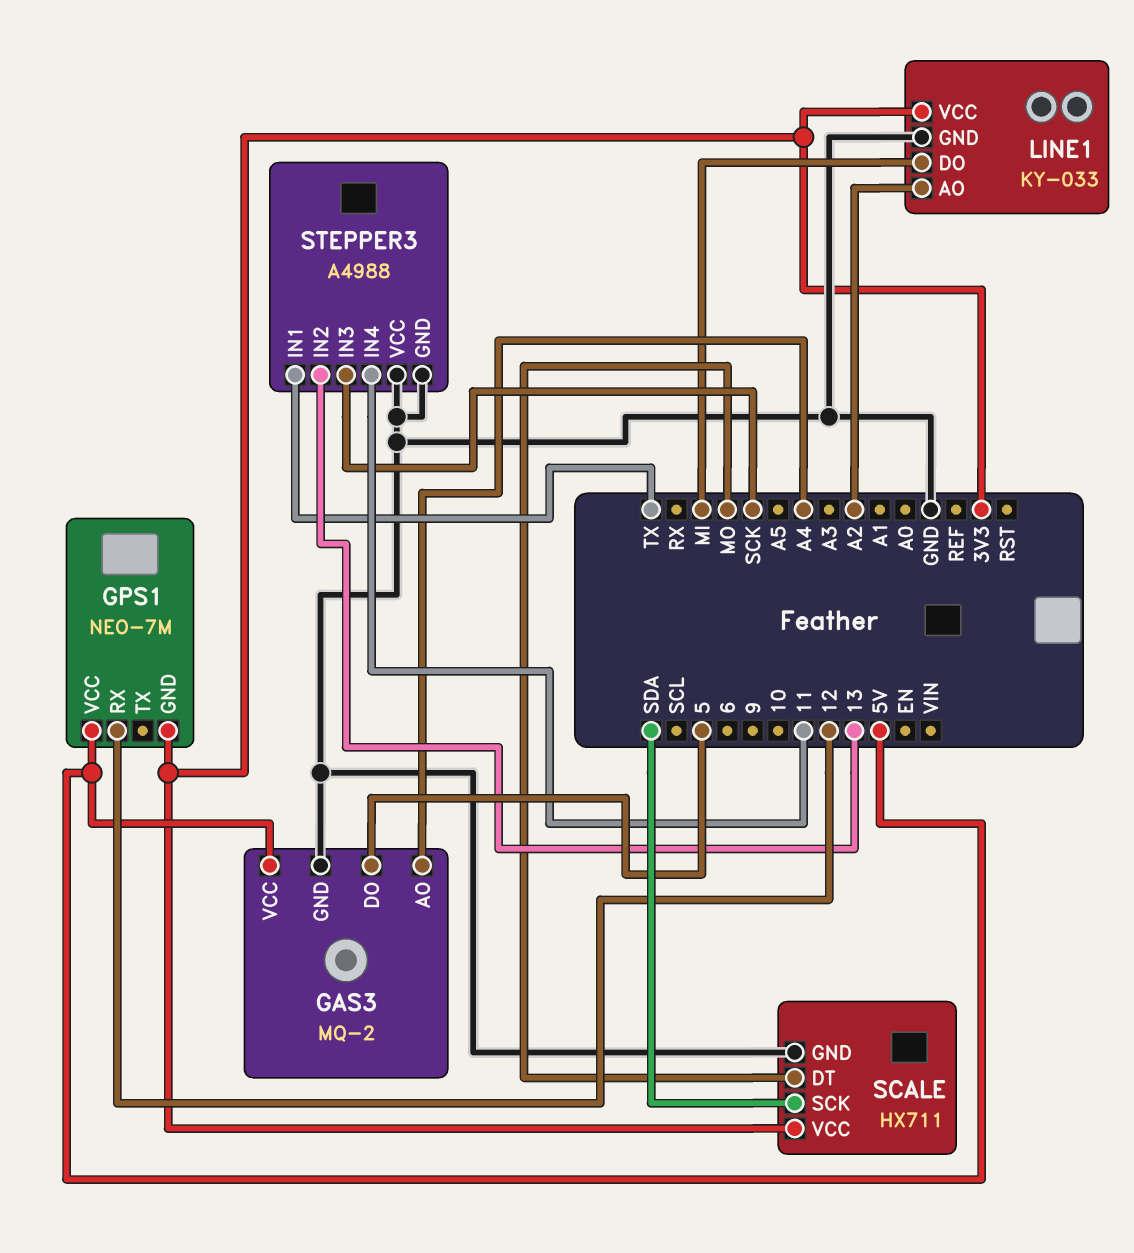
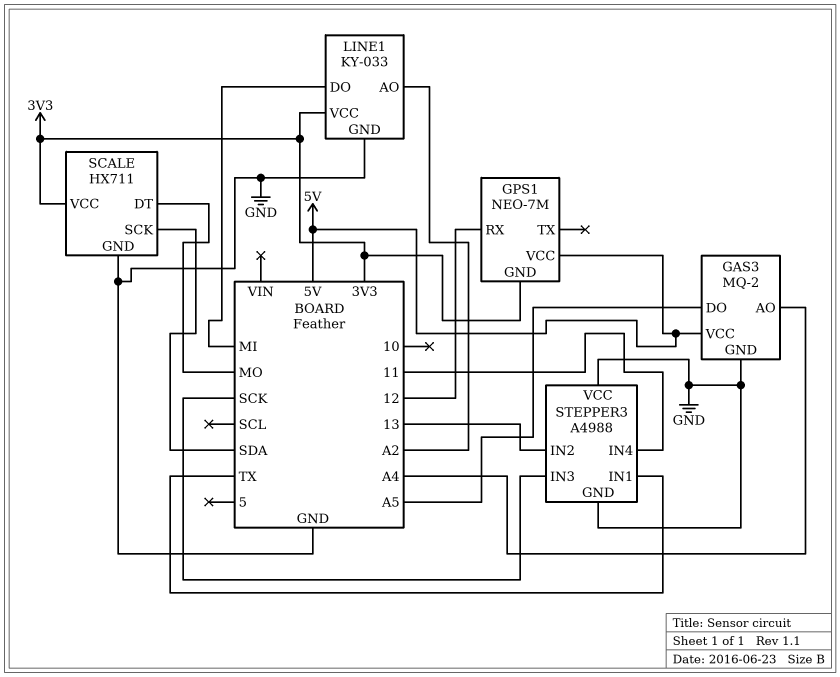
GAS3 pin DO: 5 -> A5

